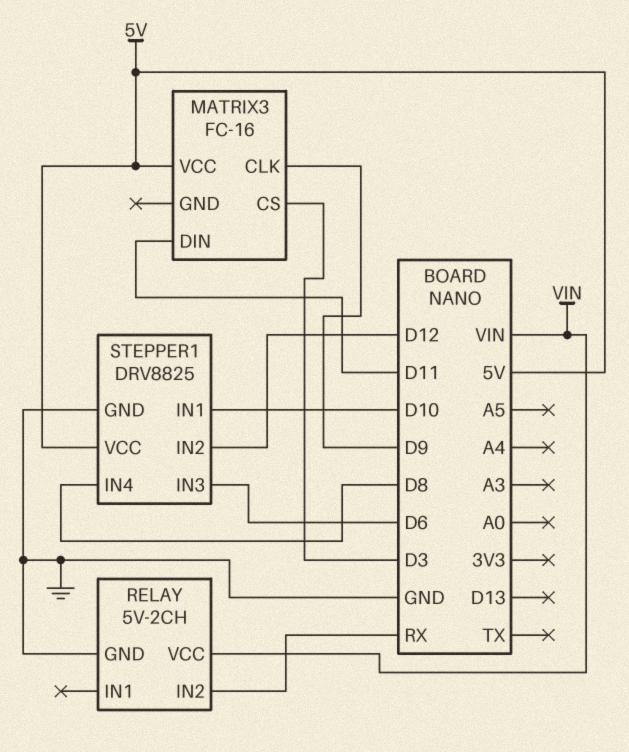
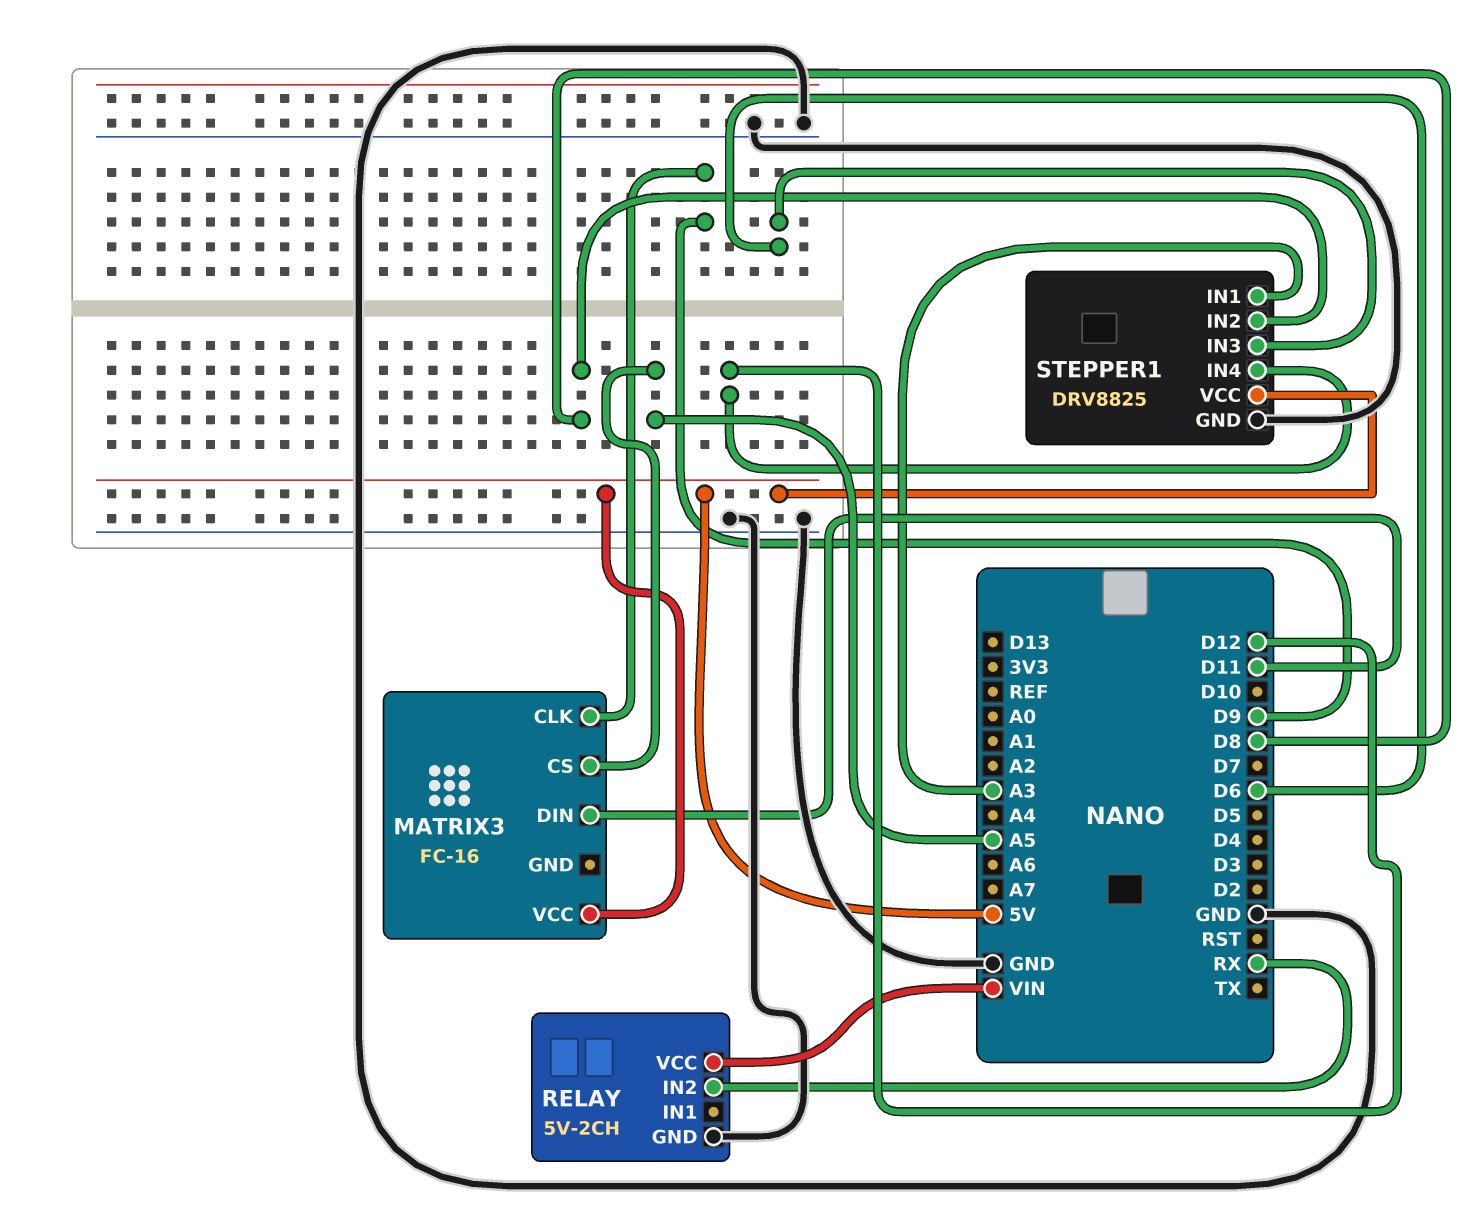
MATRIX3 pin CS: D3 -> A5
STEPPER1 pin IN1: D10 -> A3
STEPPER1 pin IN2: D12 -> D8
STEPPER1 pin IN4: D8 -> D12

